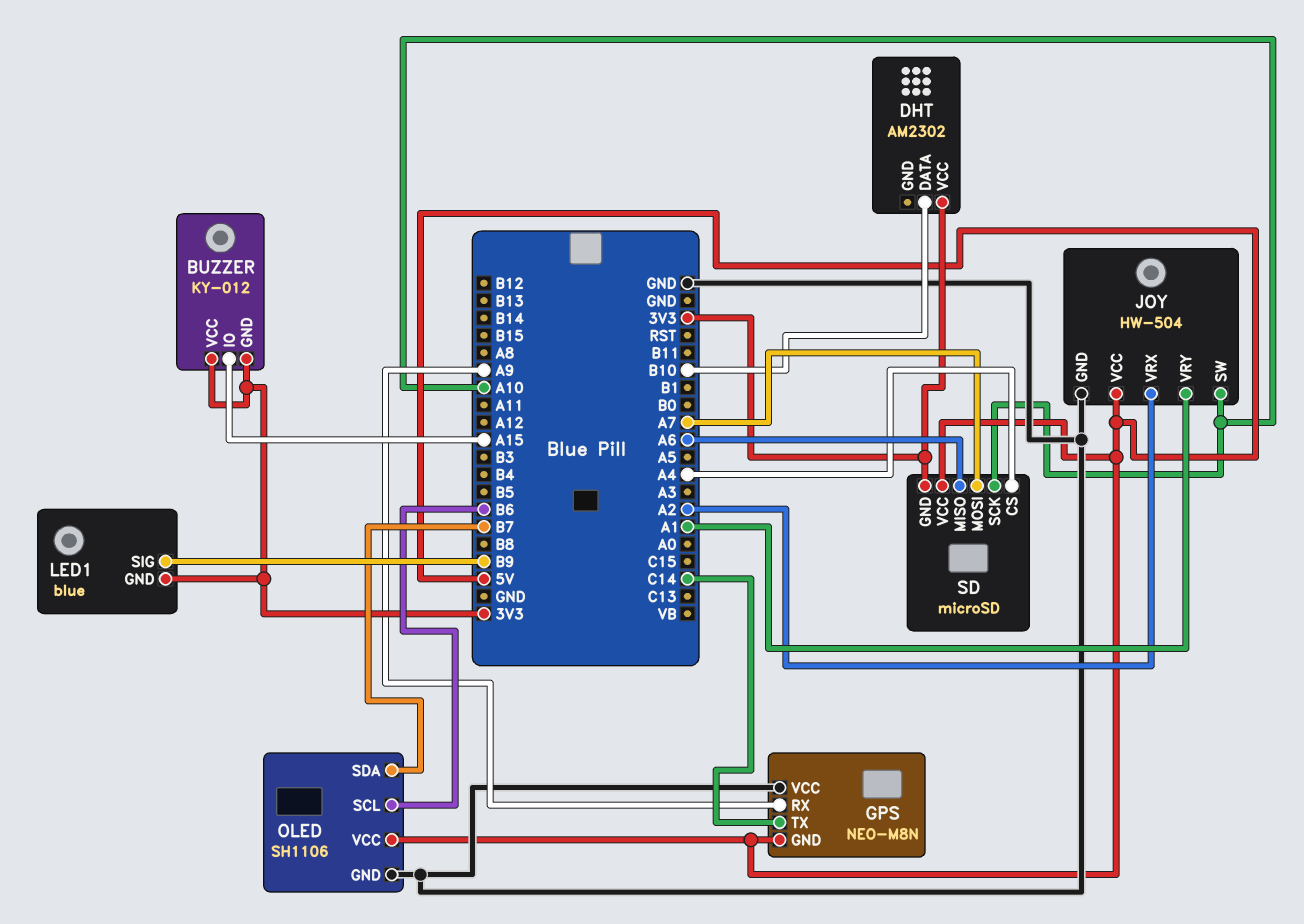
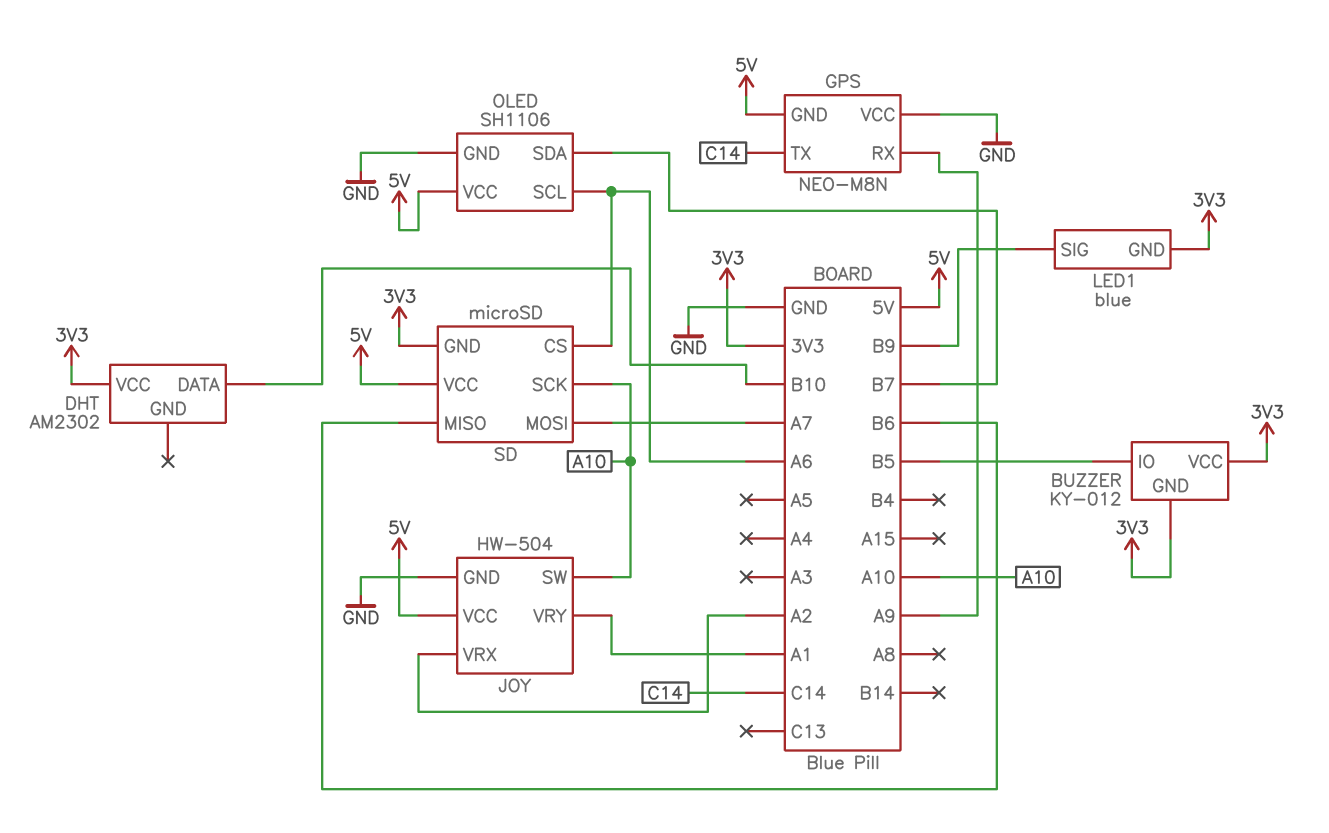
BUZZER pin IO: A15 -> B5
OLED pin SCL: B6 -> A6
SD pin CS: A4 -> A6
SD pin MISO: A6 -> B6

